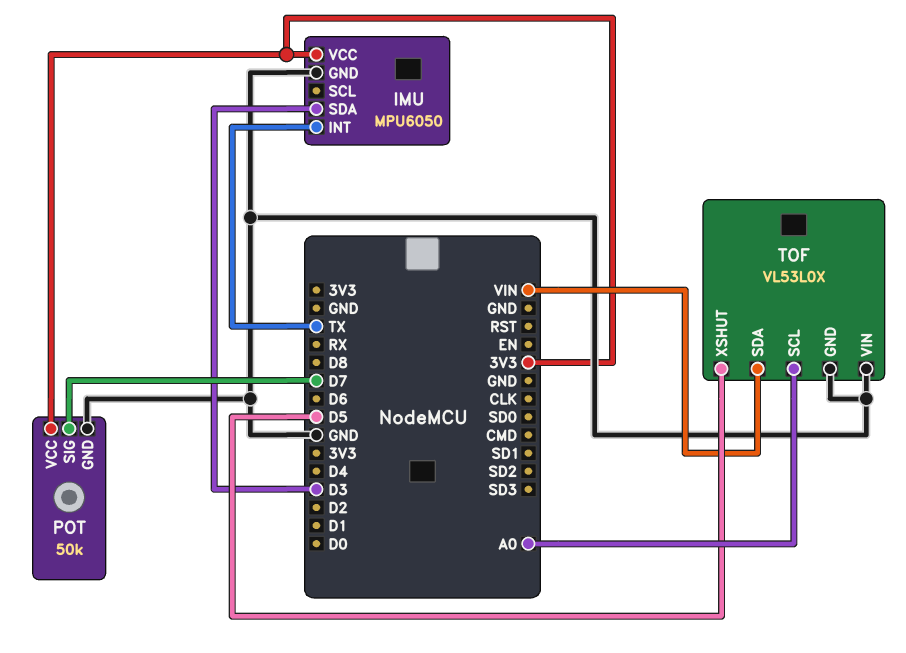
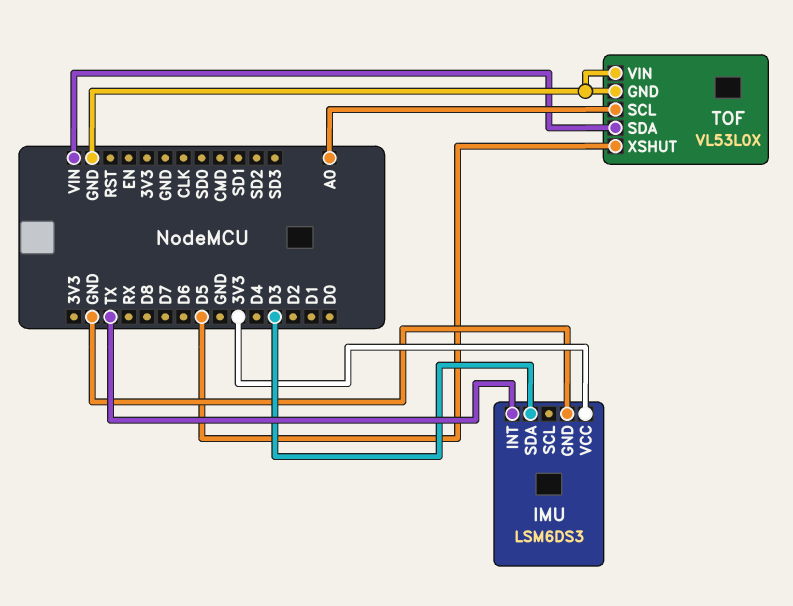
IMU: MPU6050 -> LSM6DS3
POT: 50k -> none
POT pin GND: GND -> none
POT pin SIG: D7 -> none
POT pin VCC: 3V3 -> none

